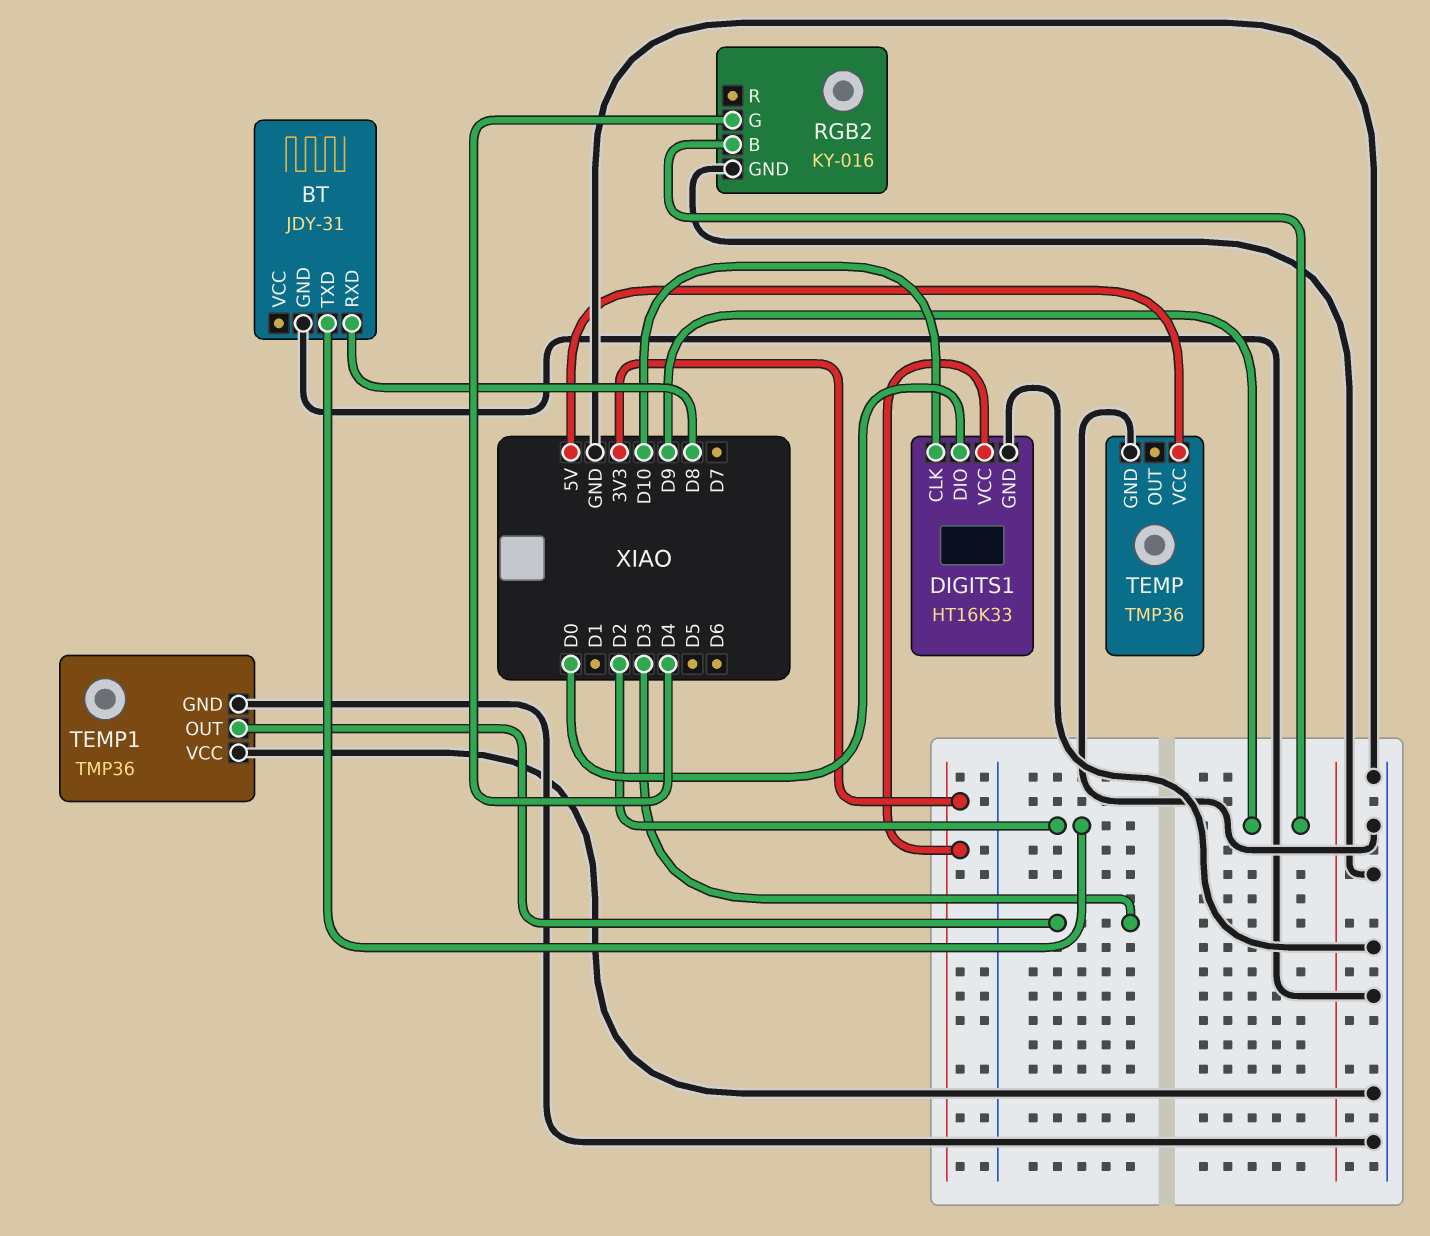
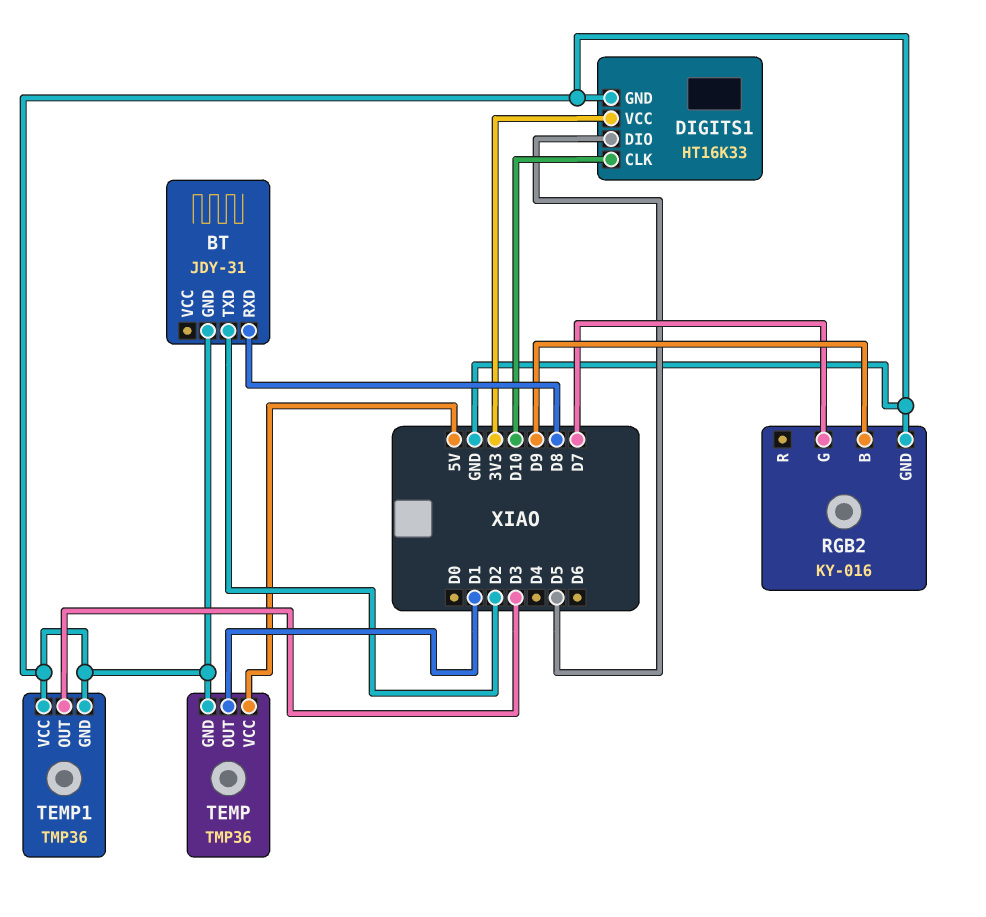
DIGITS1 pin DIO: D0 -> D5
RGB2 pin G: D4 -> D7
TEMP pin OUT: none -> D1

